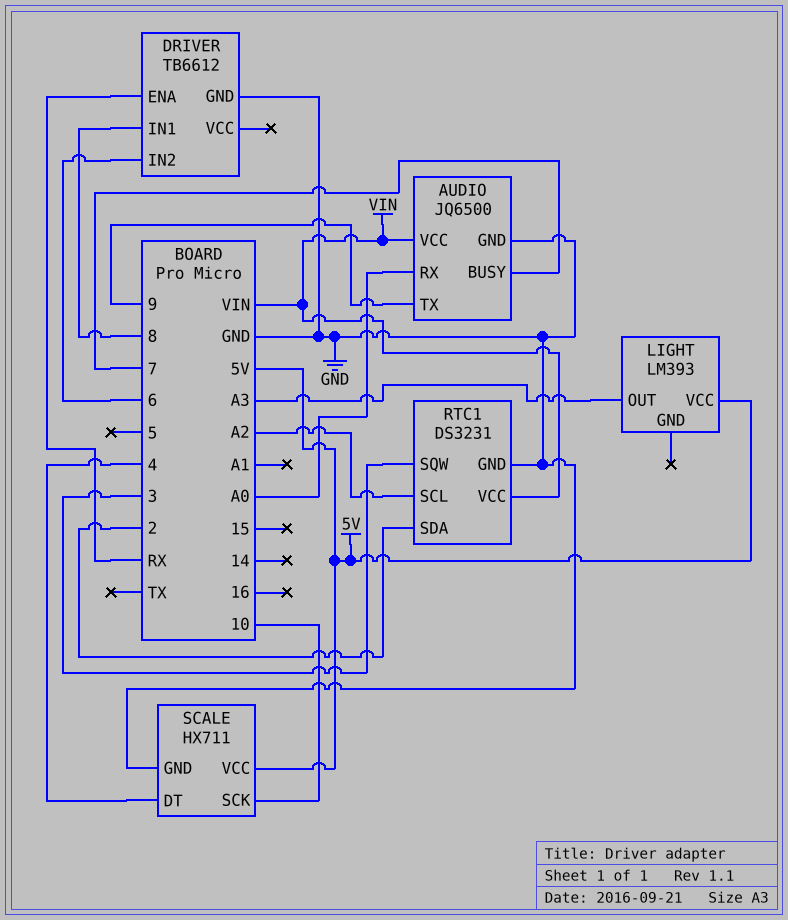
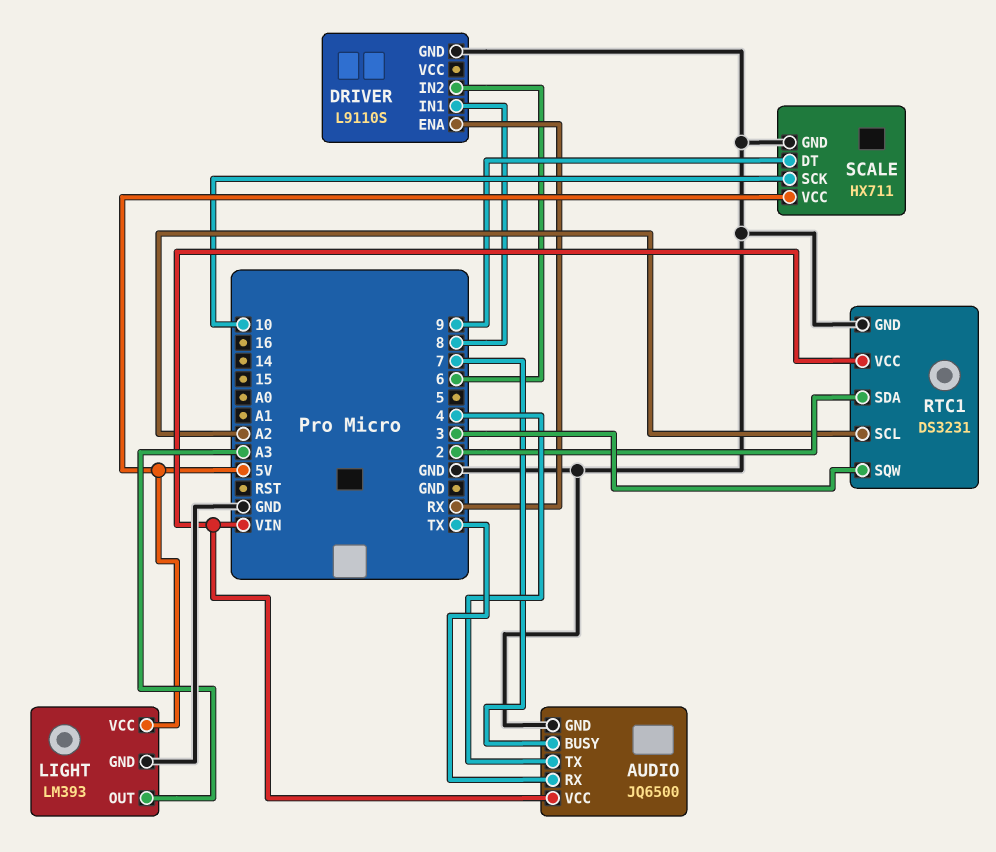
AUDIO pin RX: A0 -> TX
AUDIO pin TX: 9 -> 4
DRIVER: TB6612 -> L9110S
LIGHT pin GND: none -> GND
SCALE pin DT: 4 -> 9

